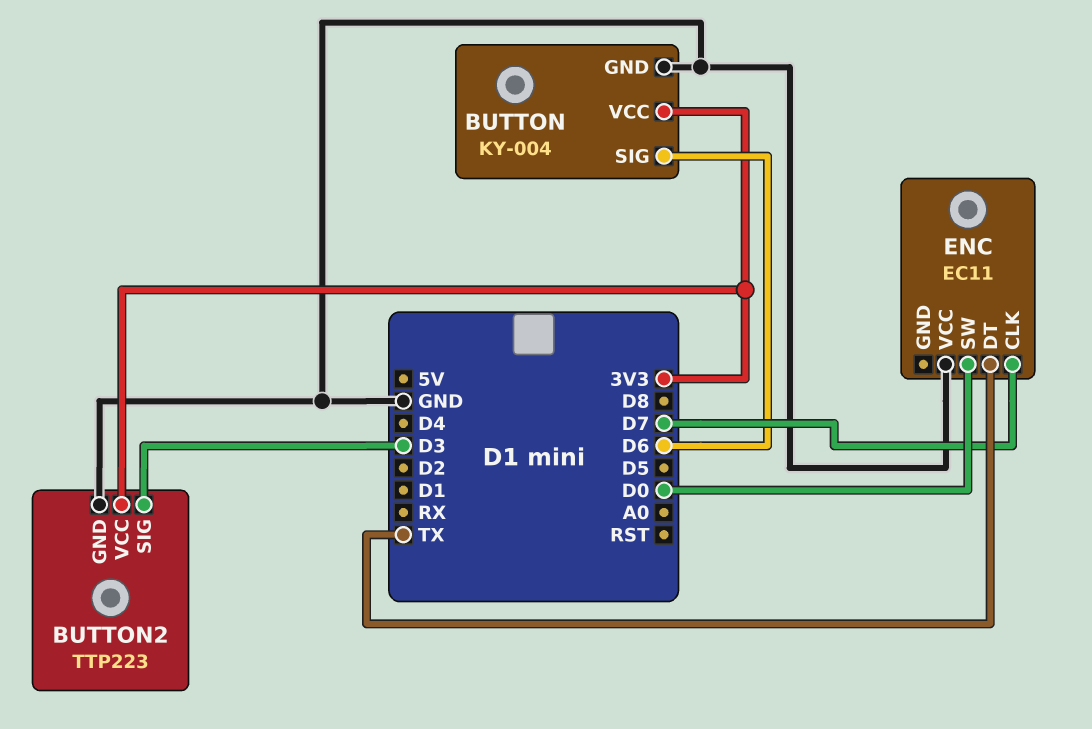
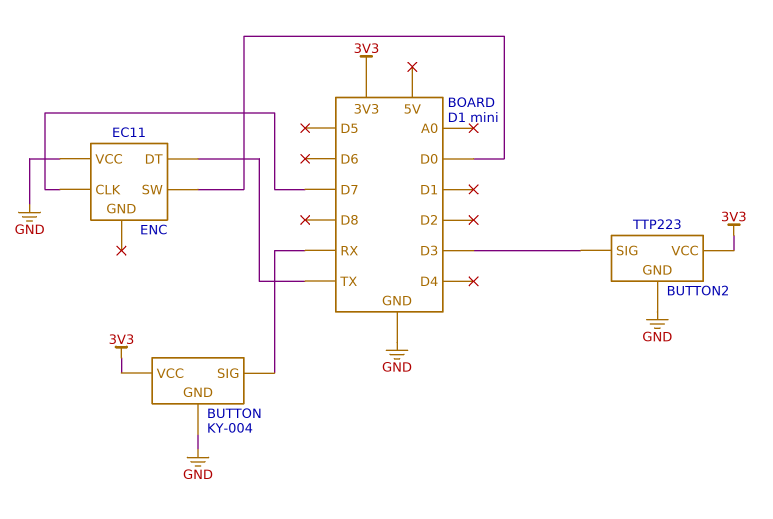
BUTTON pin SIG: D6 -> RX

